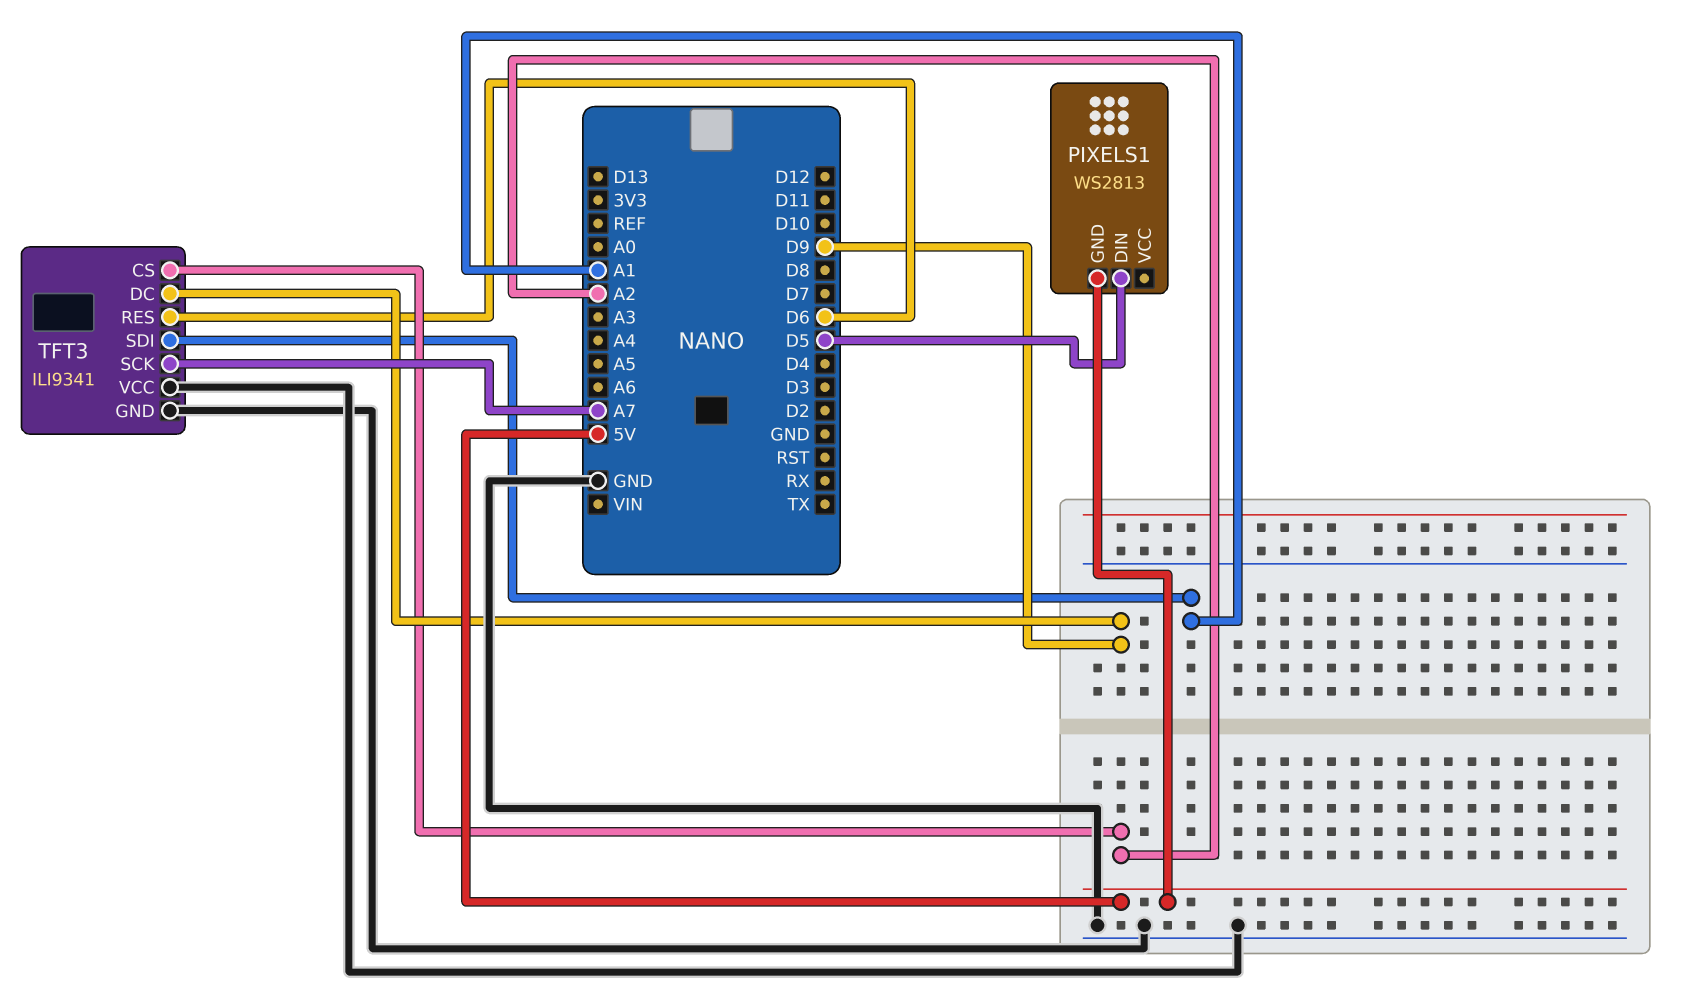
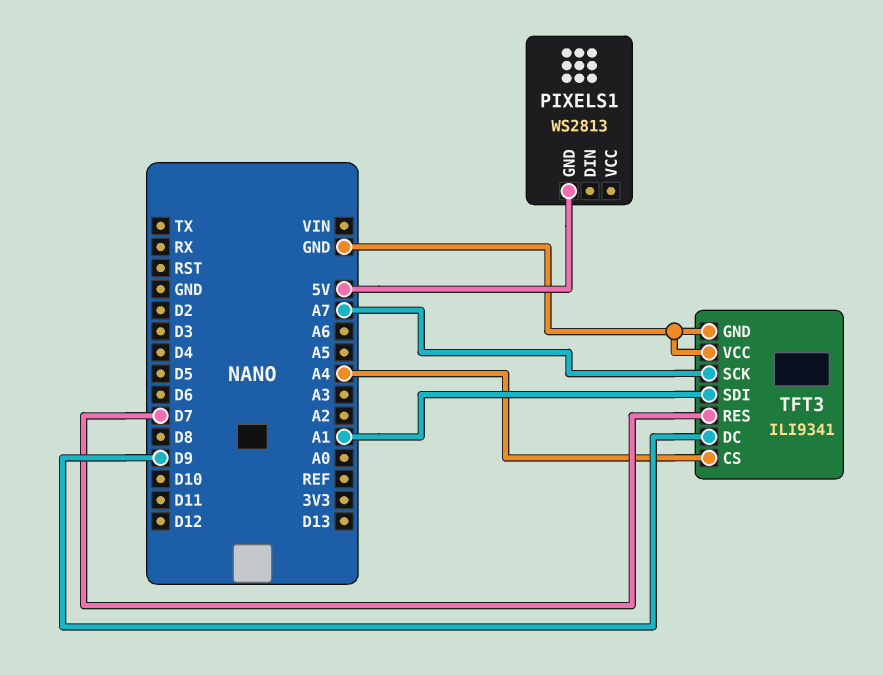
PIXELS1 pin DIN: D5 -> none
TFT3 pin CS: A2 -> A4
TFT3 pin RES: D6 -> D7

